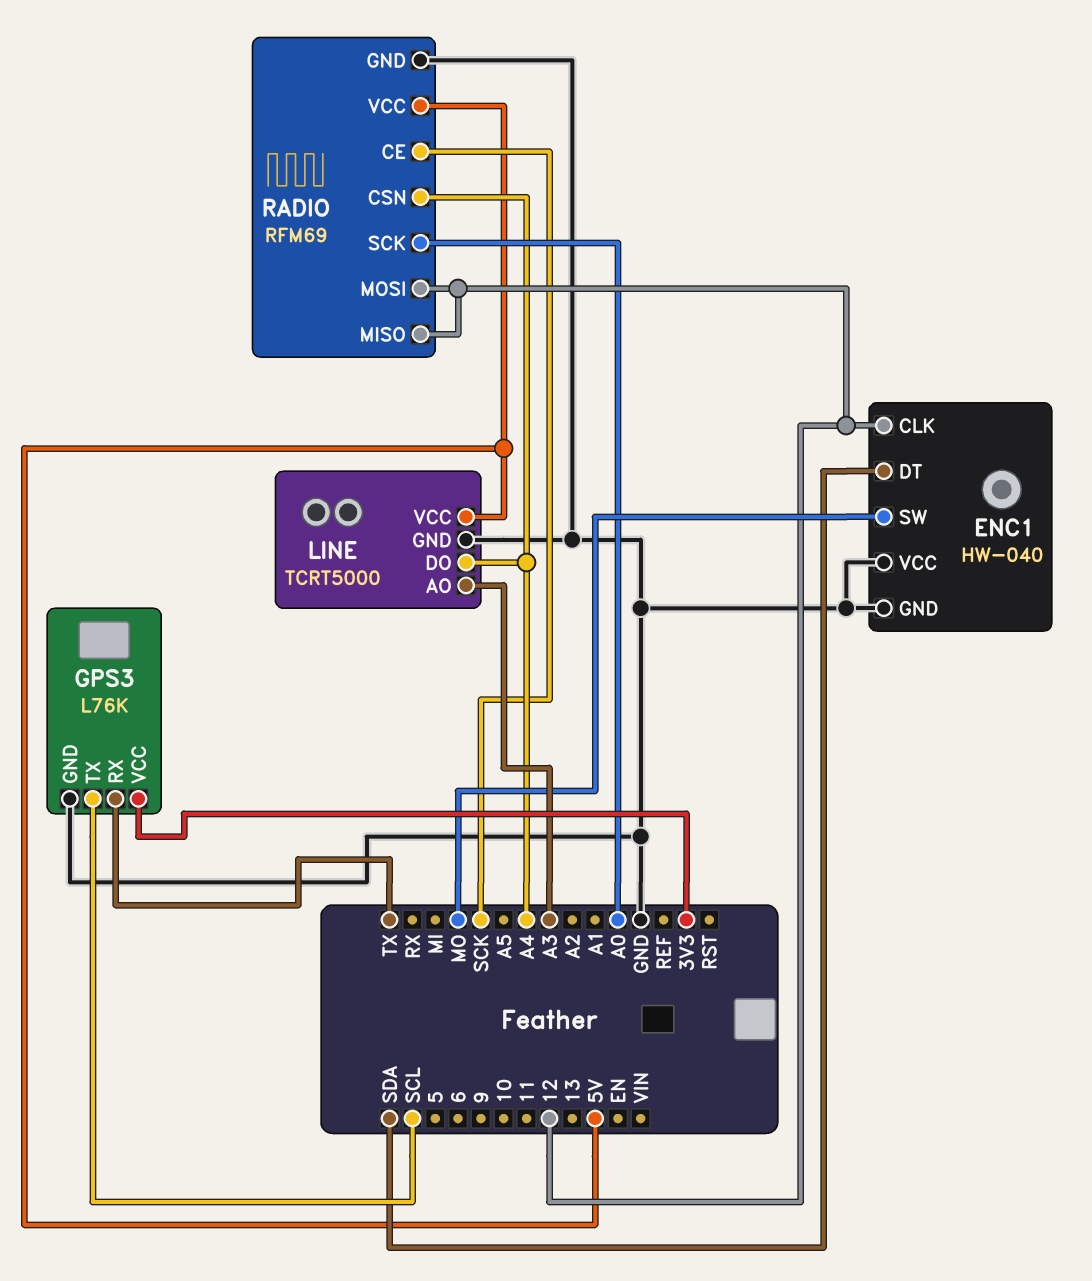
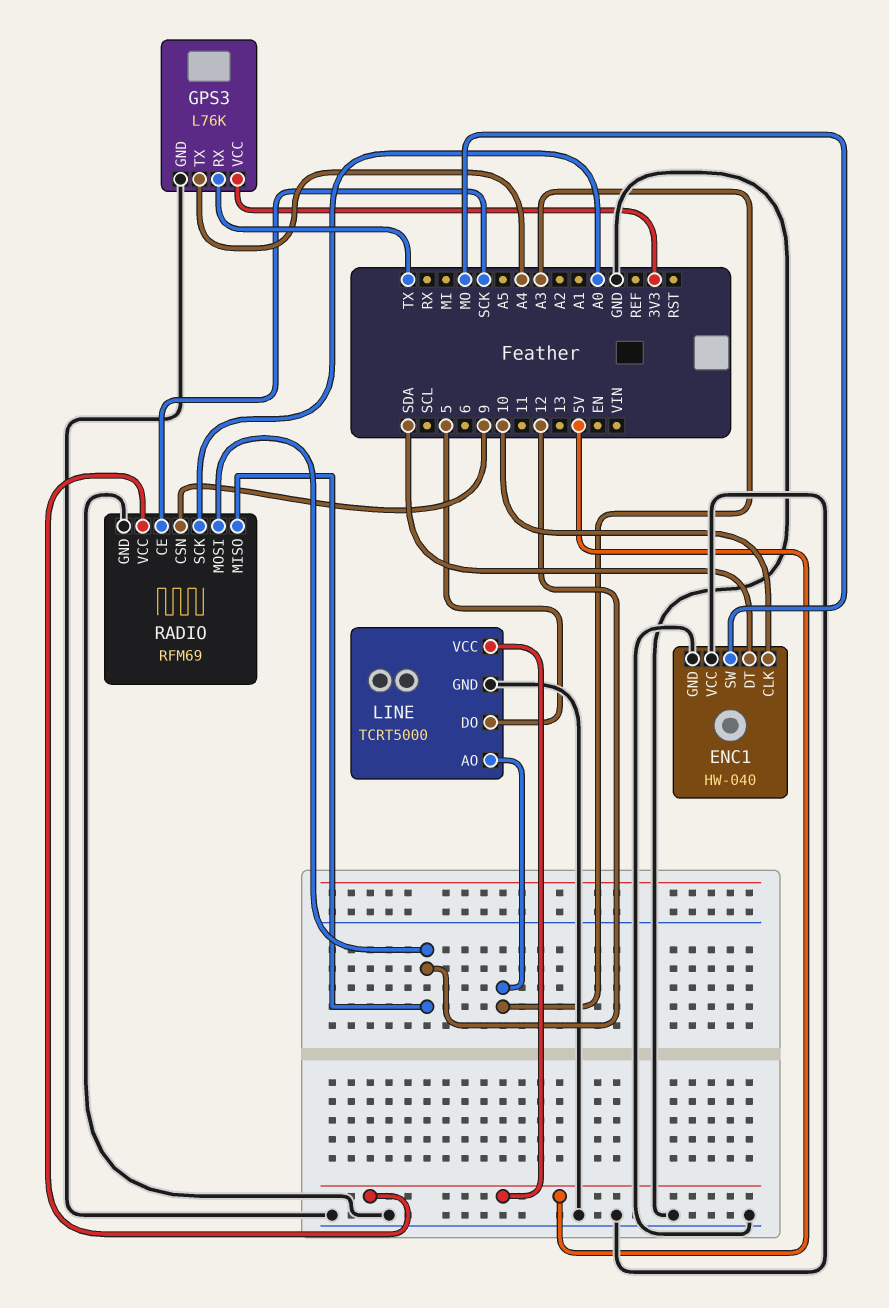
ENC1 pin CLK: 12 -> 10
GPS3 pin TX: SCL -> A4
LINE pin DO: A4 -> 5
RADIO pin CSN: A4 -> 9

